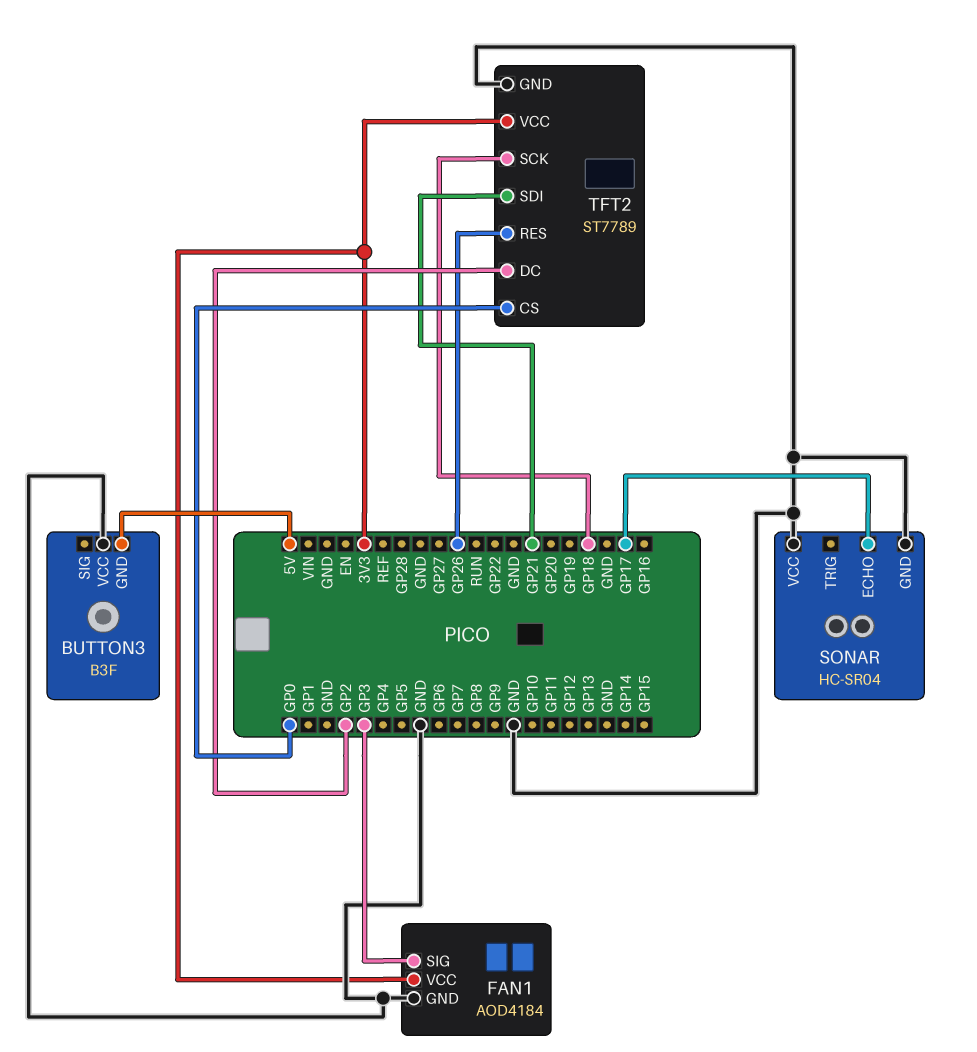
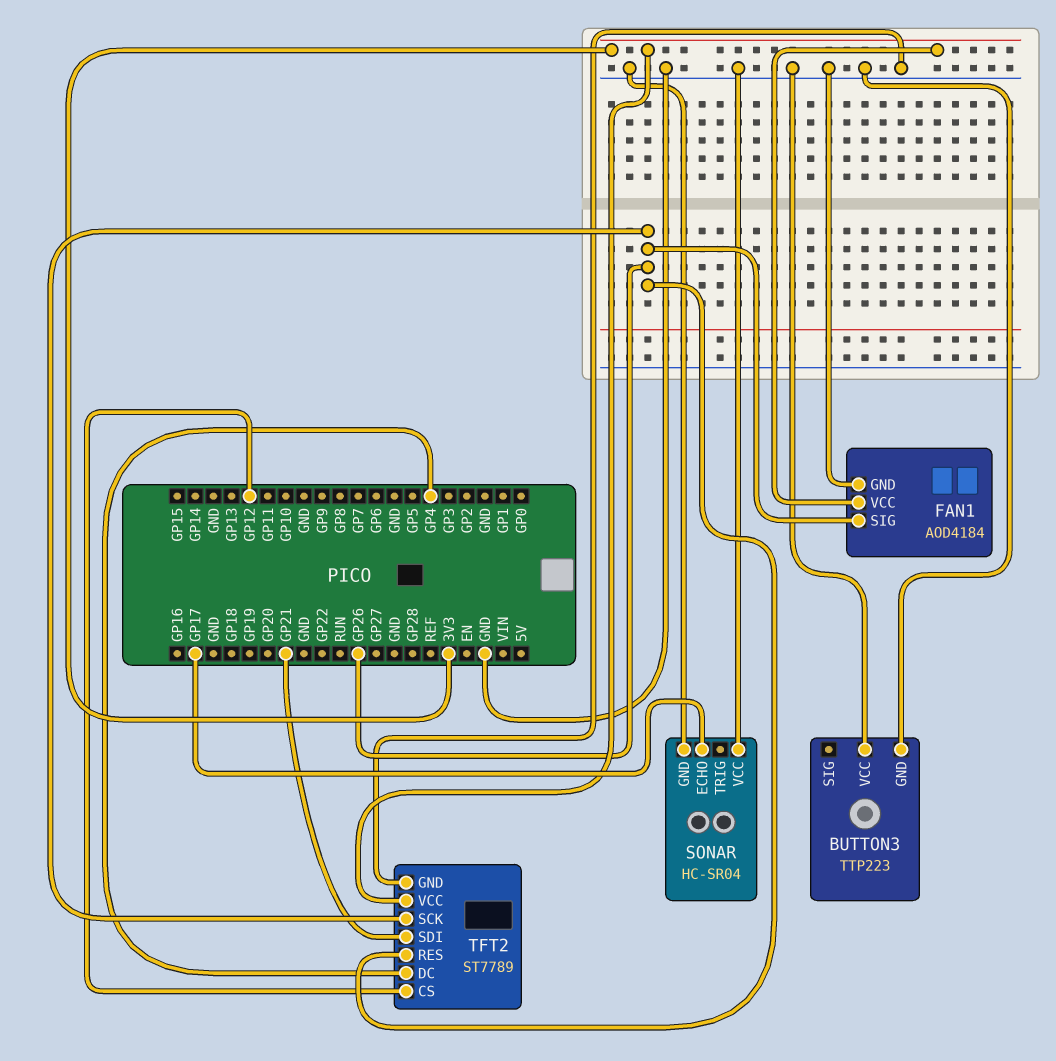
BUTTON3: B3F -> TTP223
BUTTON3 pin GND: 5V -> GND
FAN1 pin SIG: GP3 -> GP26
TFT2 pin CS: GP0 -> GP12
TFT2 pin DC: GP2 -> GP4
TFT2 pin SCK: GP18 -> GP26

